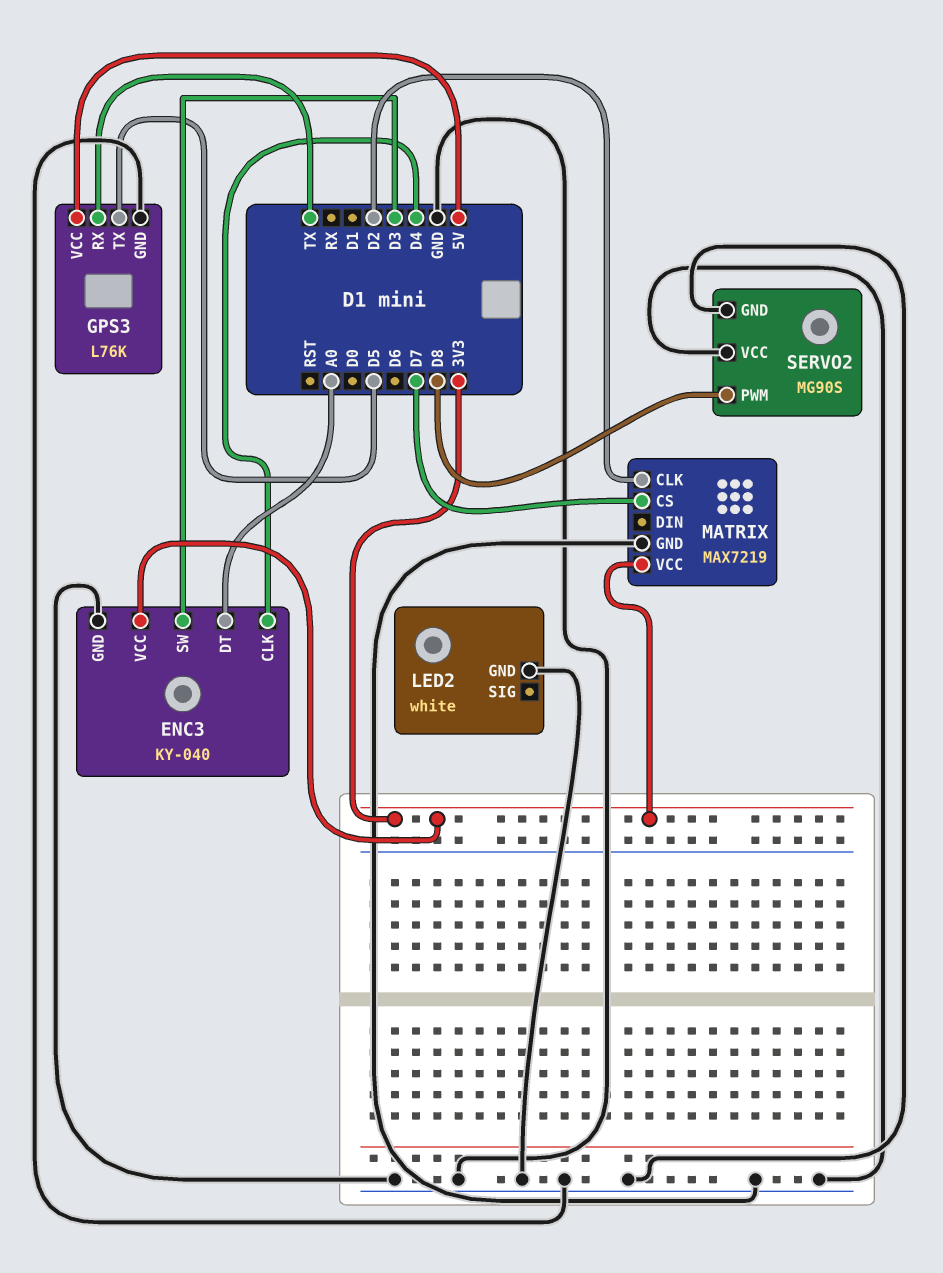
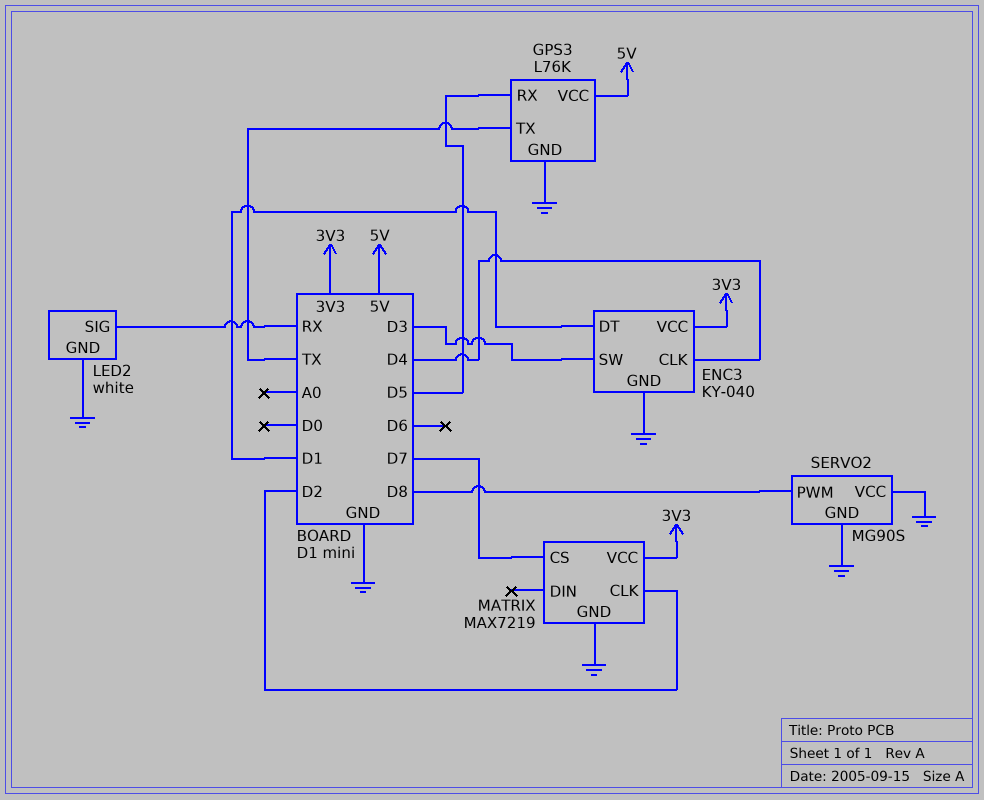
ENC3 pin DT: A0 -> D1
GPS3 pin RX: TX -> D5
GPS3 pin TX: D5 -> TX
LED2 pin SIG: none -> RX

